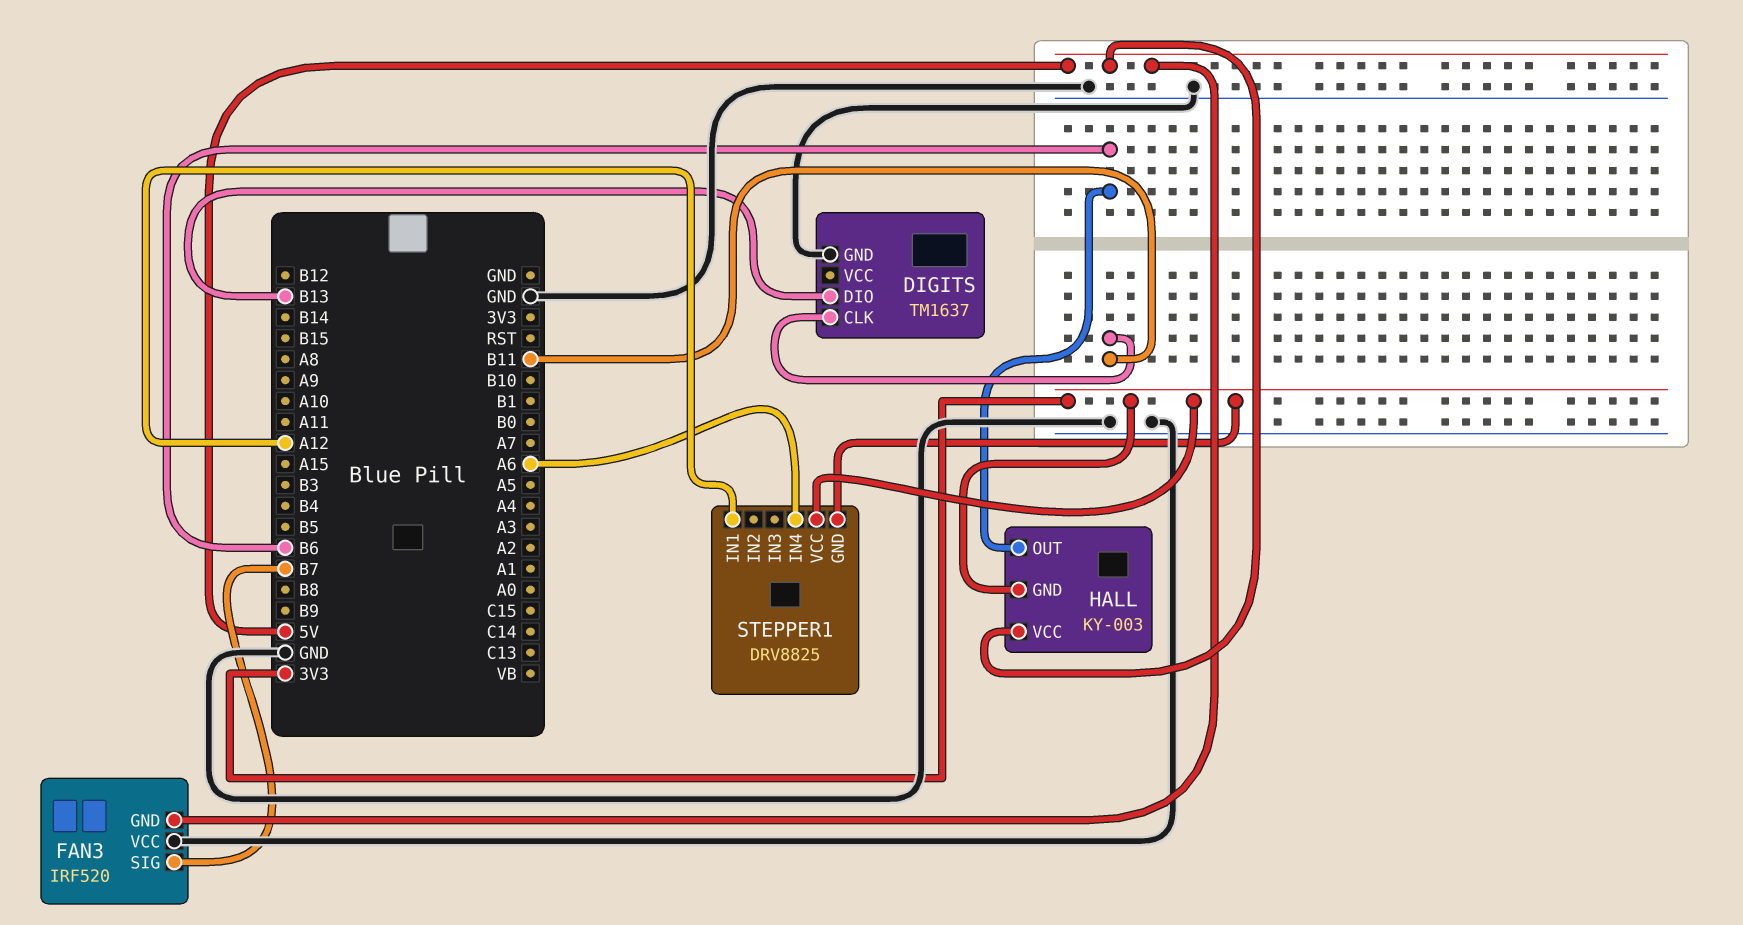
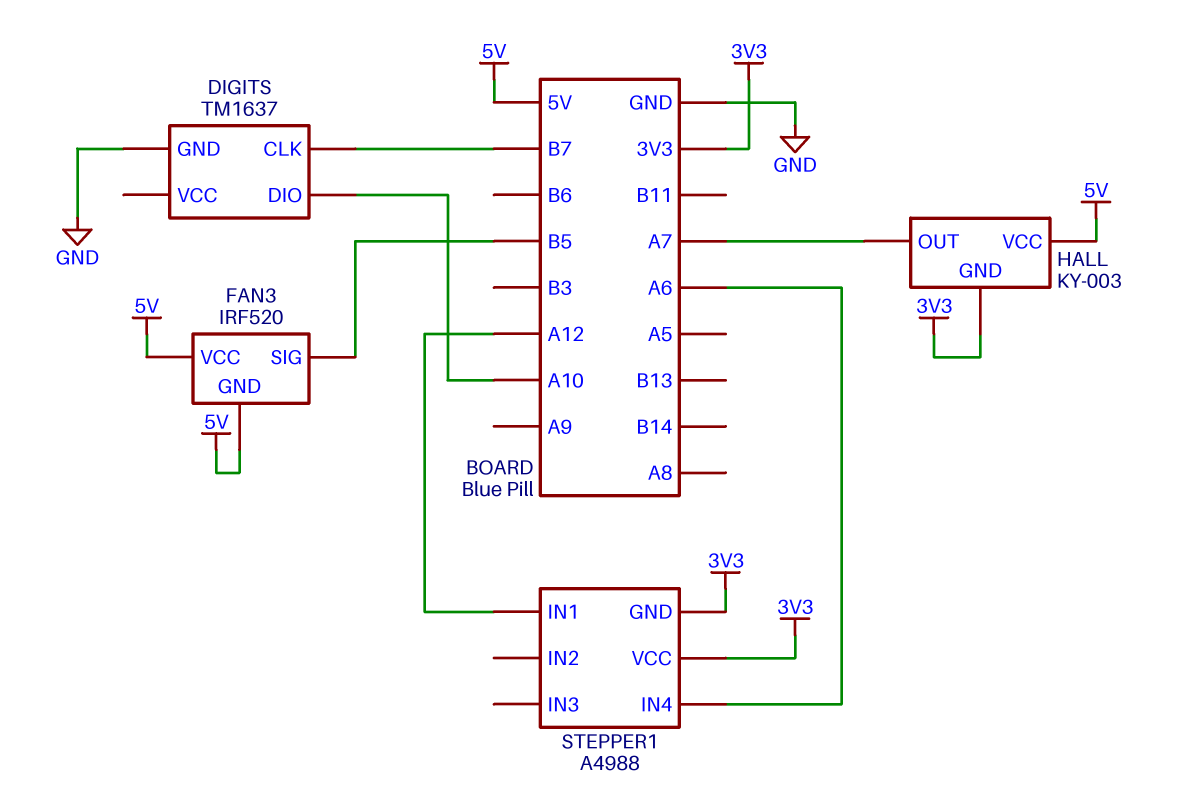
DIGITS pin CLK: B11 -> B7
DIGITS pin DIO: B13 -> A10
FAN3 pin SIG: B7 -> B5
FAN3 pin VCC: GND -> 5V
HALL pin OUT: B6 -> A7
STEPPER1: DRV8825 -> A4988

